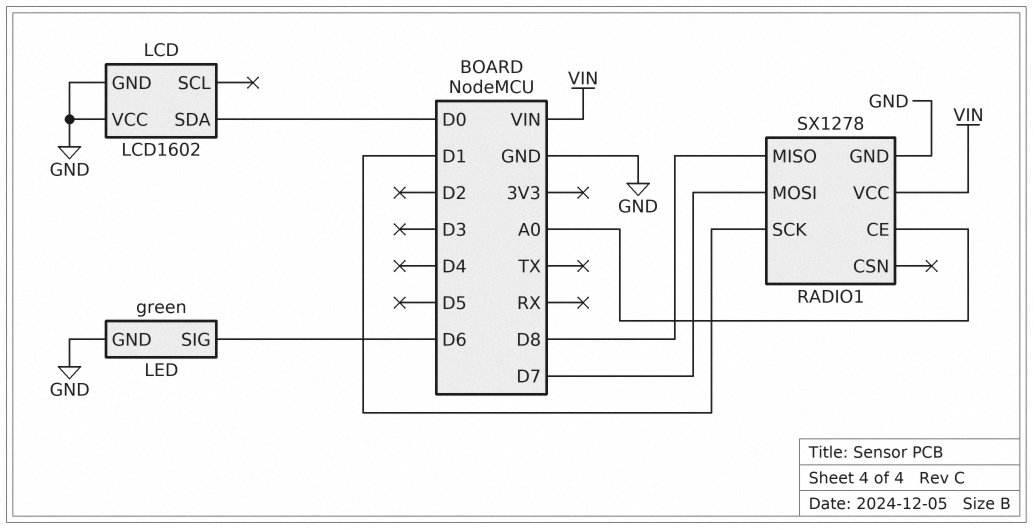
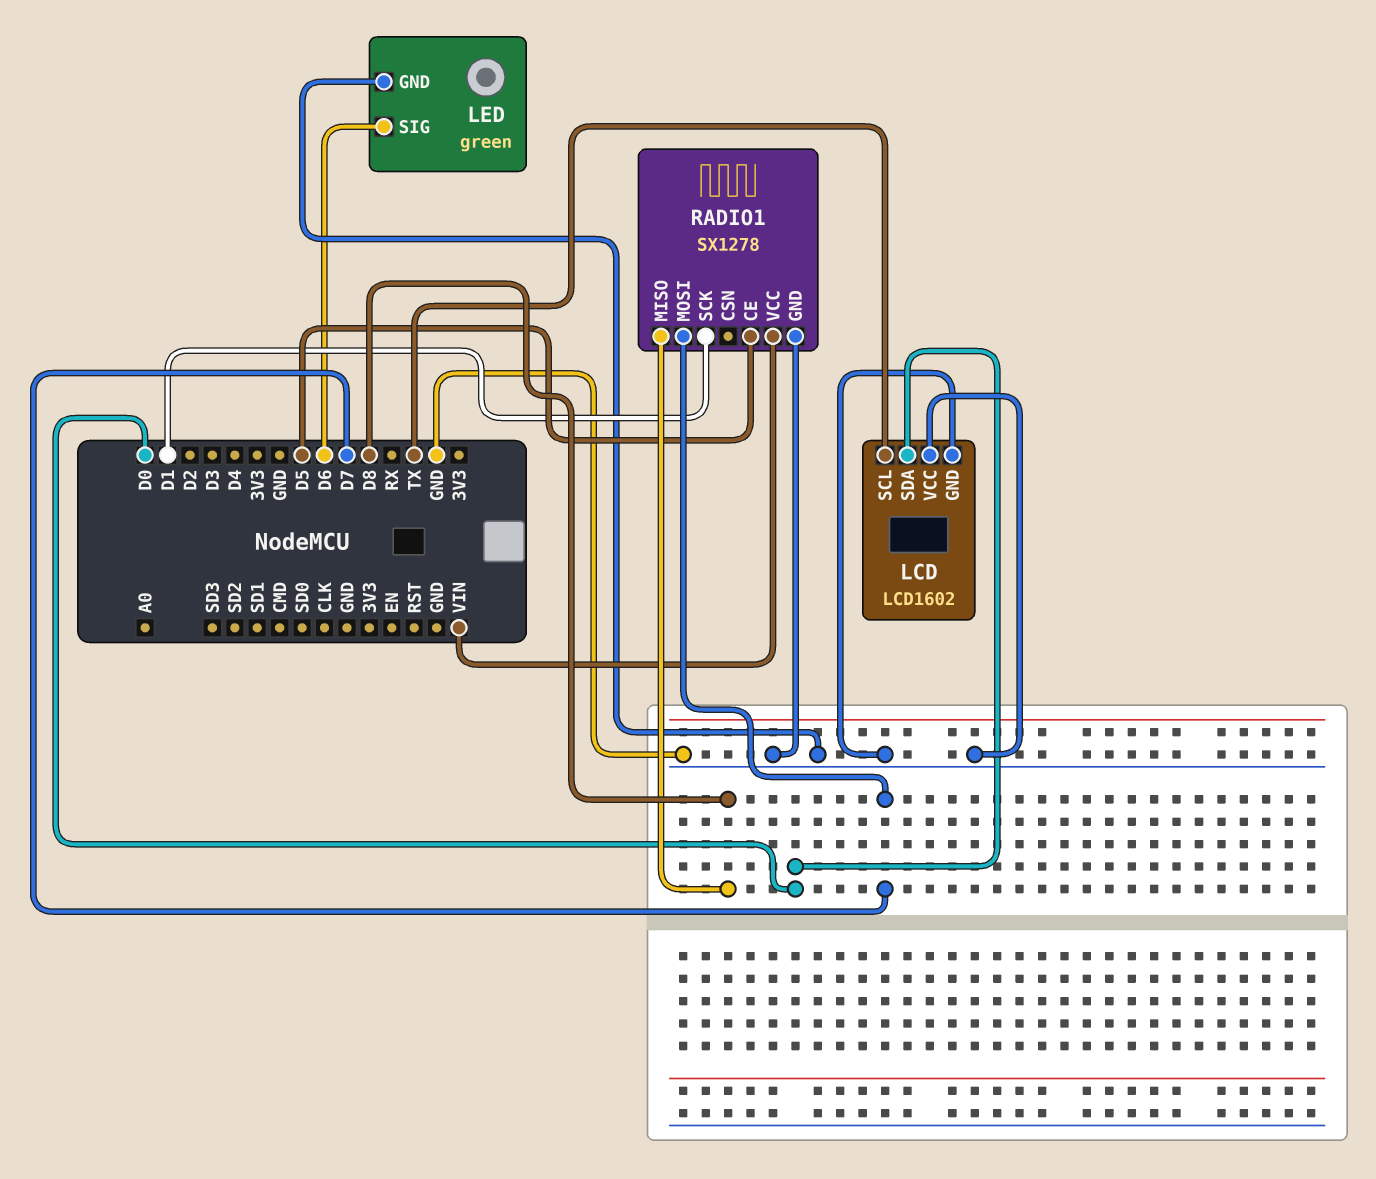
LCD pin SCL: none -> TX
RADIO1 pin CE: A0 -> D5

